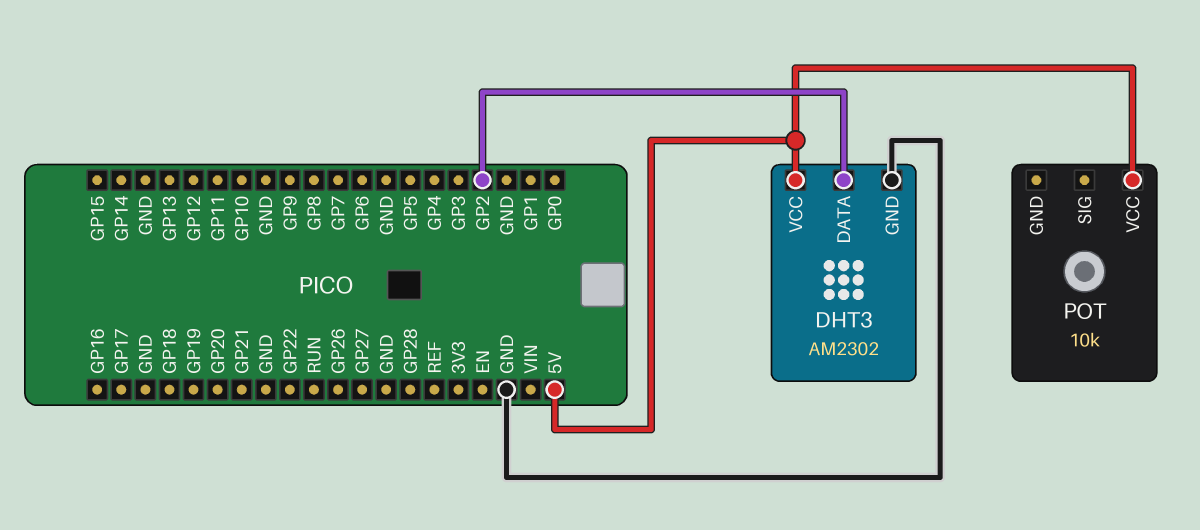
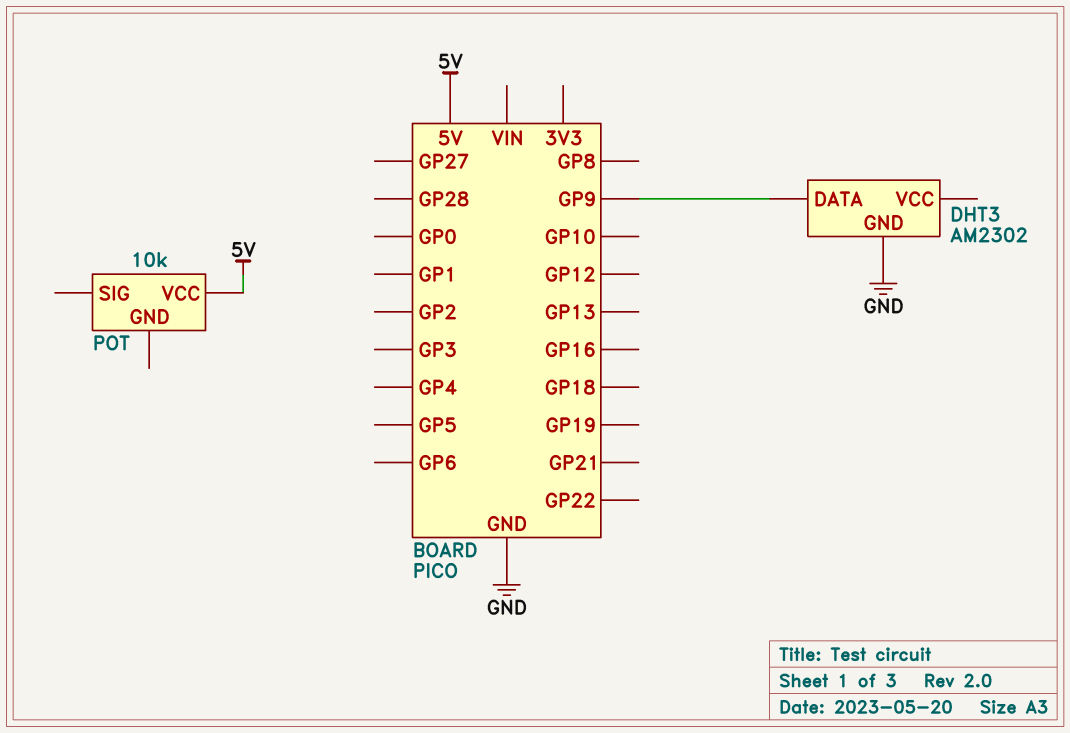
DHT3 pin DATA: GP2 -> GP9
DHT3 pin VCC: 5V -> none

